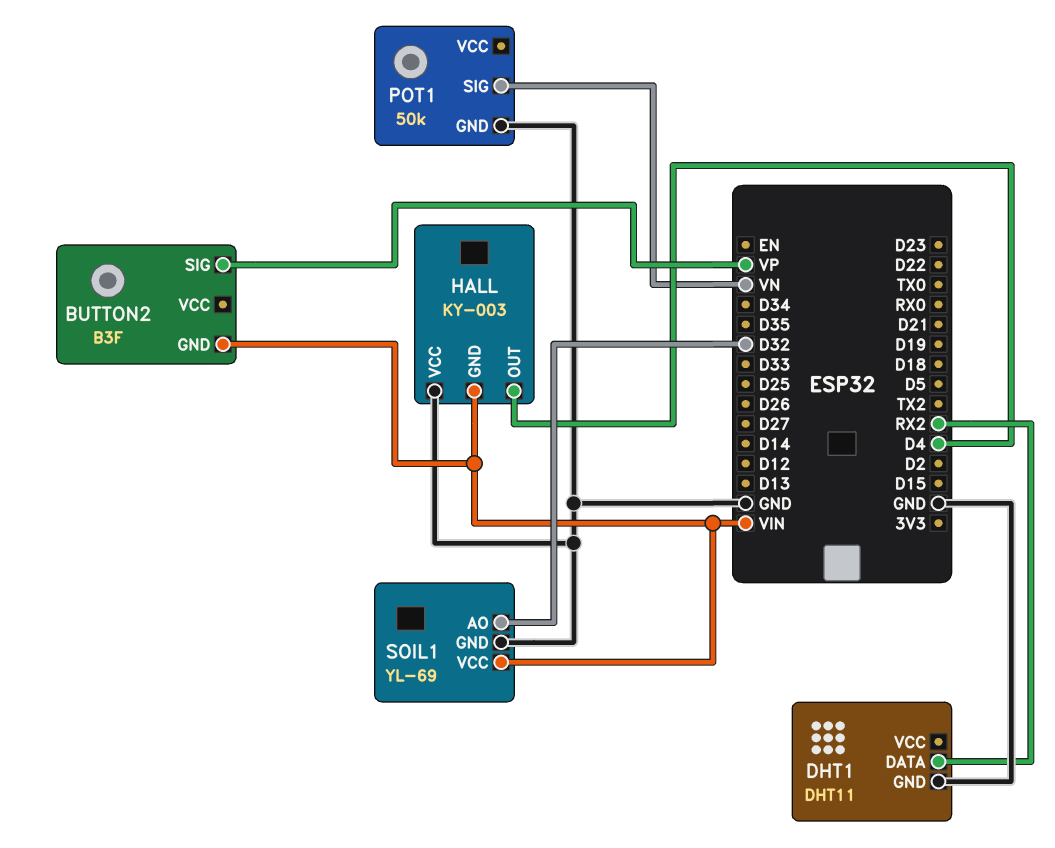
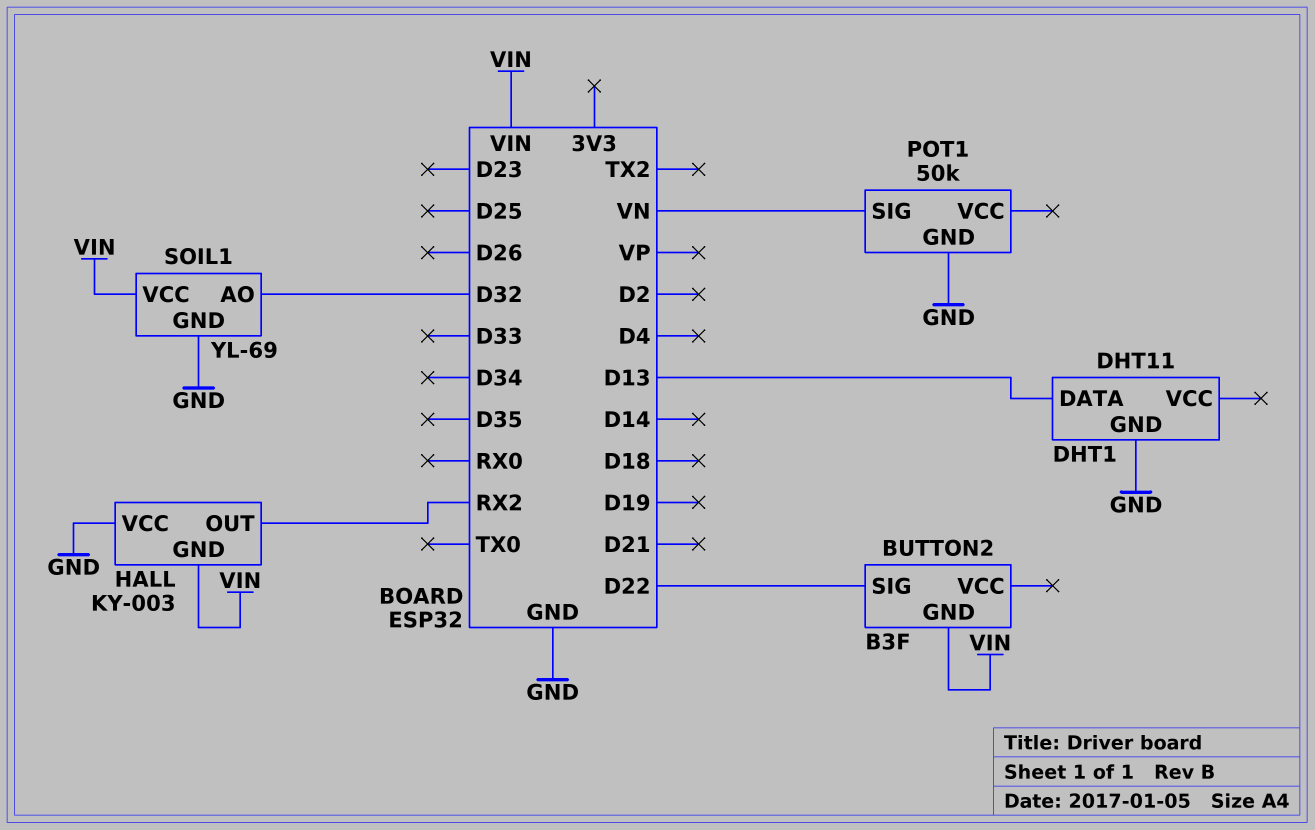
BUTTON2 pin SIG: VP -> D22
DHT1 pin DATA: RX2 -> D13
HALL pin OUT: D4 -> RX2

